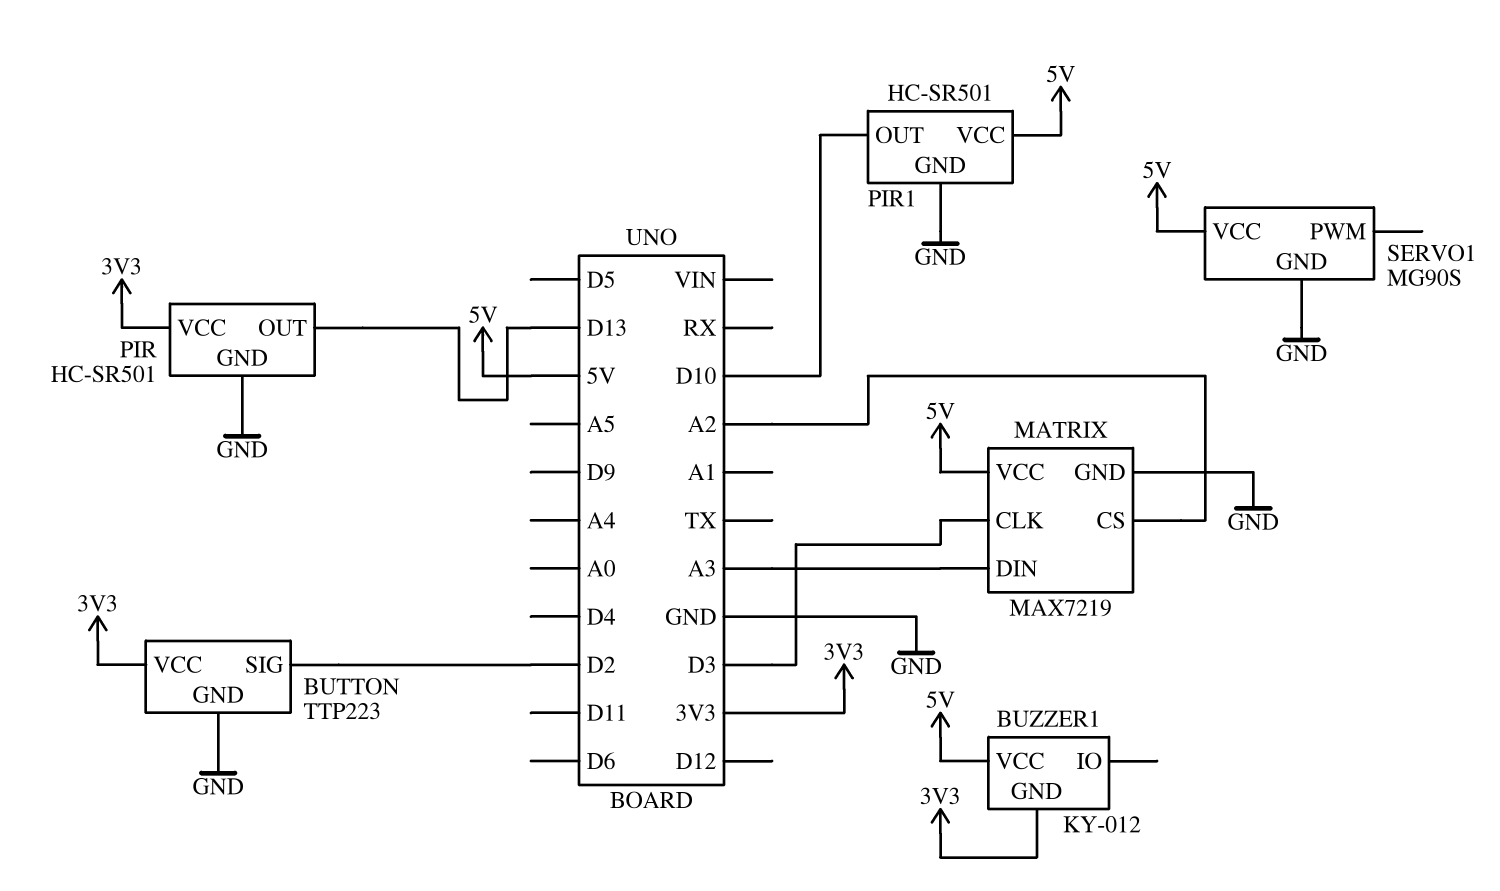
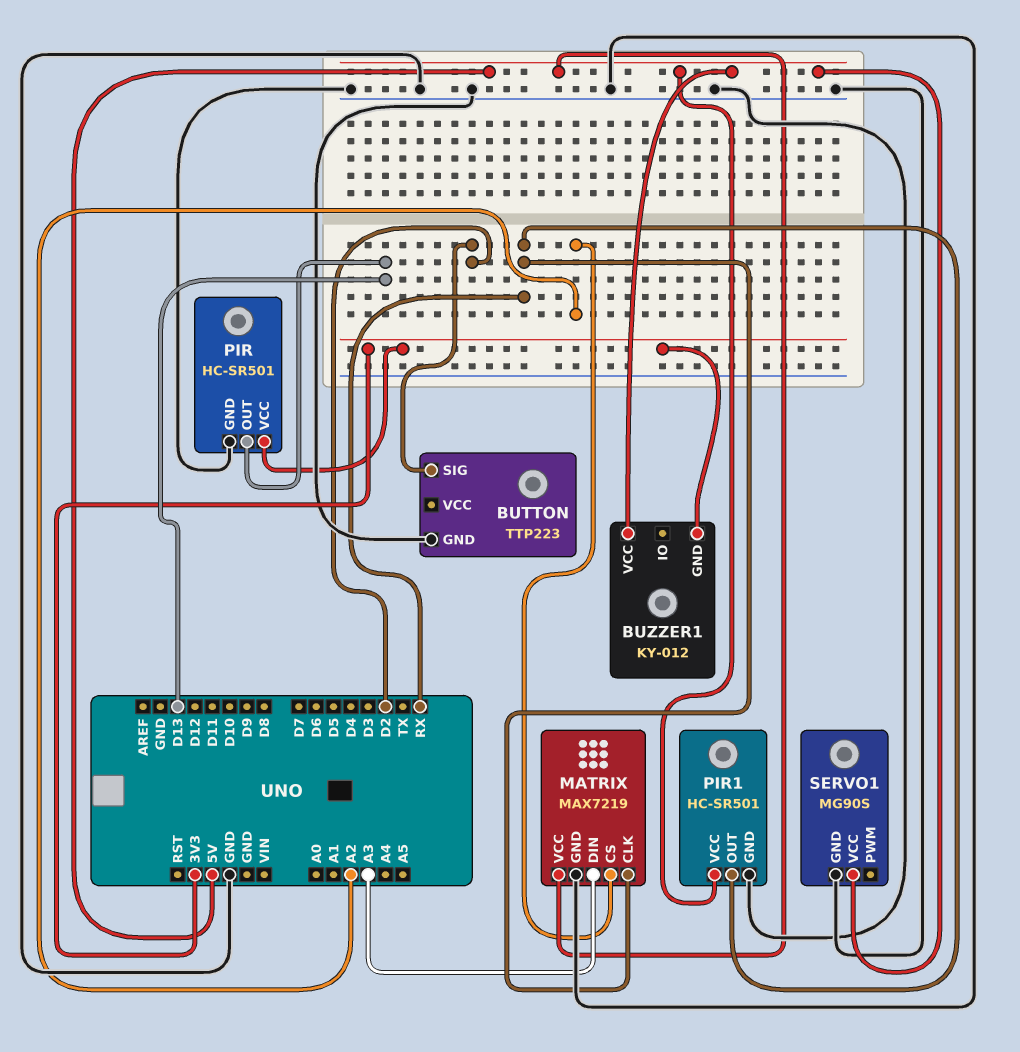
BUTTON pin VCC: 3V3 -> none
MATRIX pin CLK: D3 -> RX
PIR1 pin OUT: D10 -> RX

